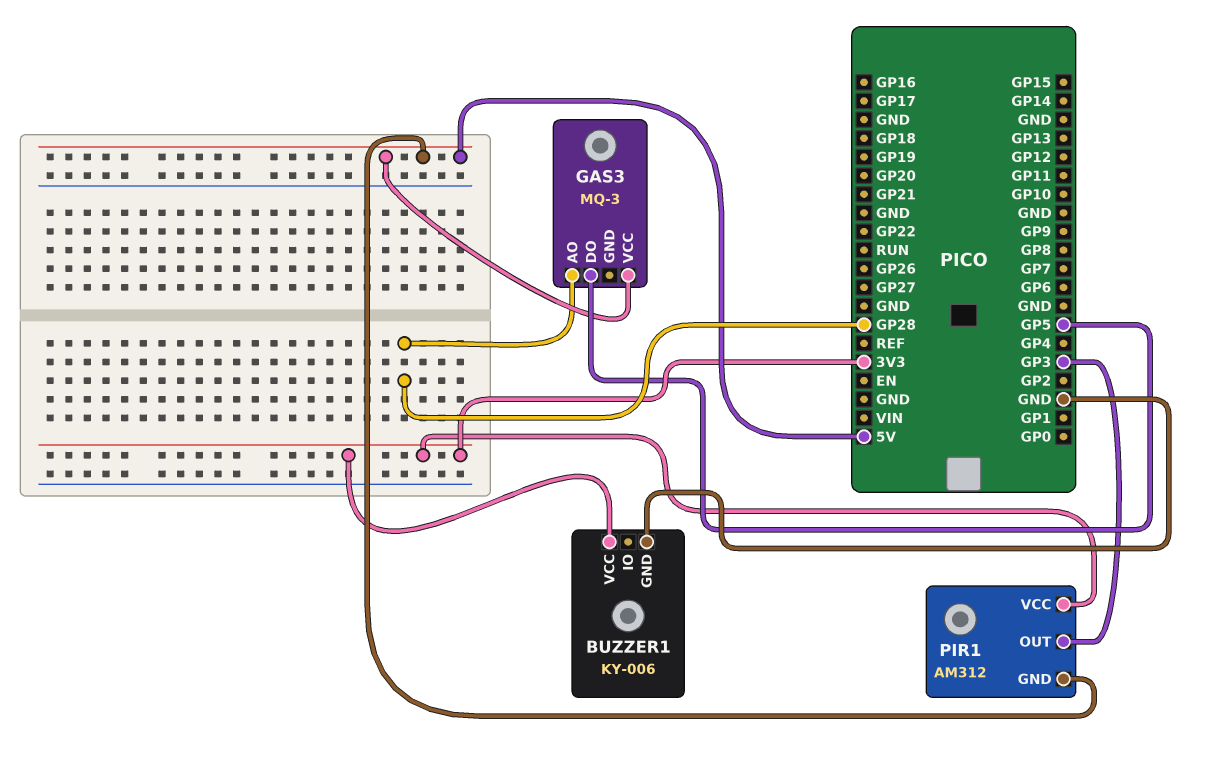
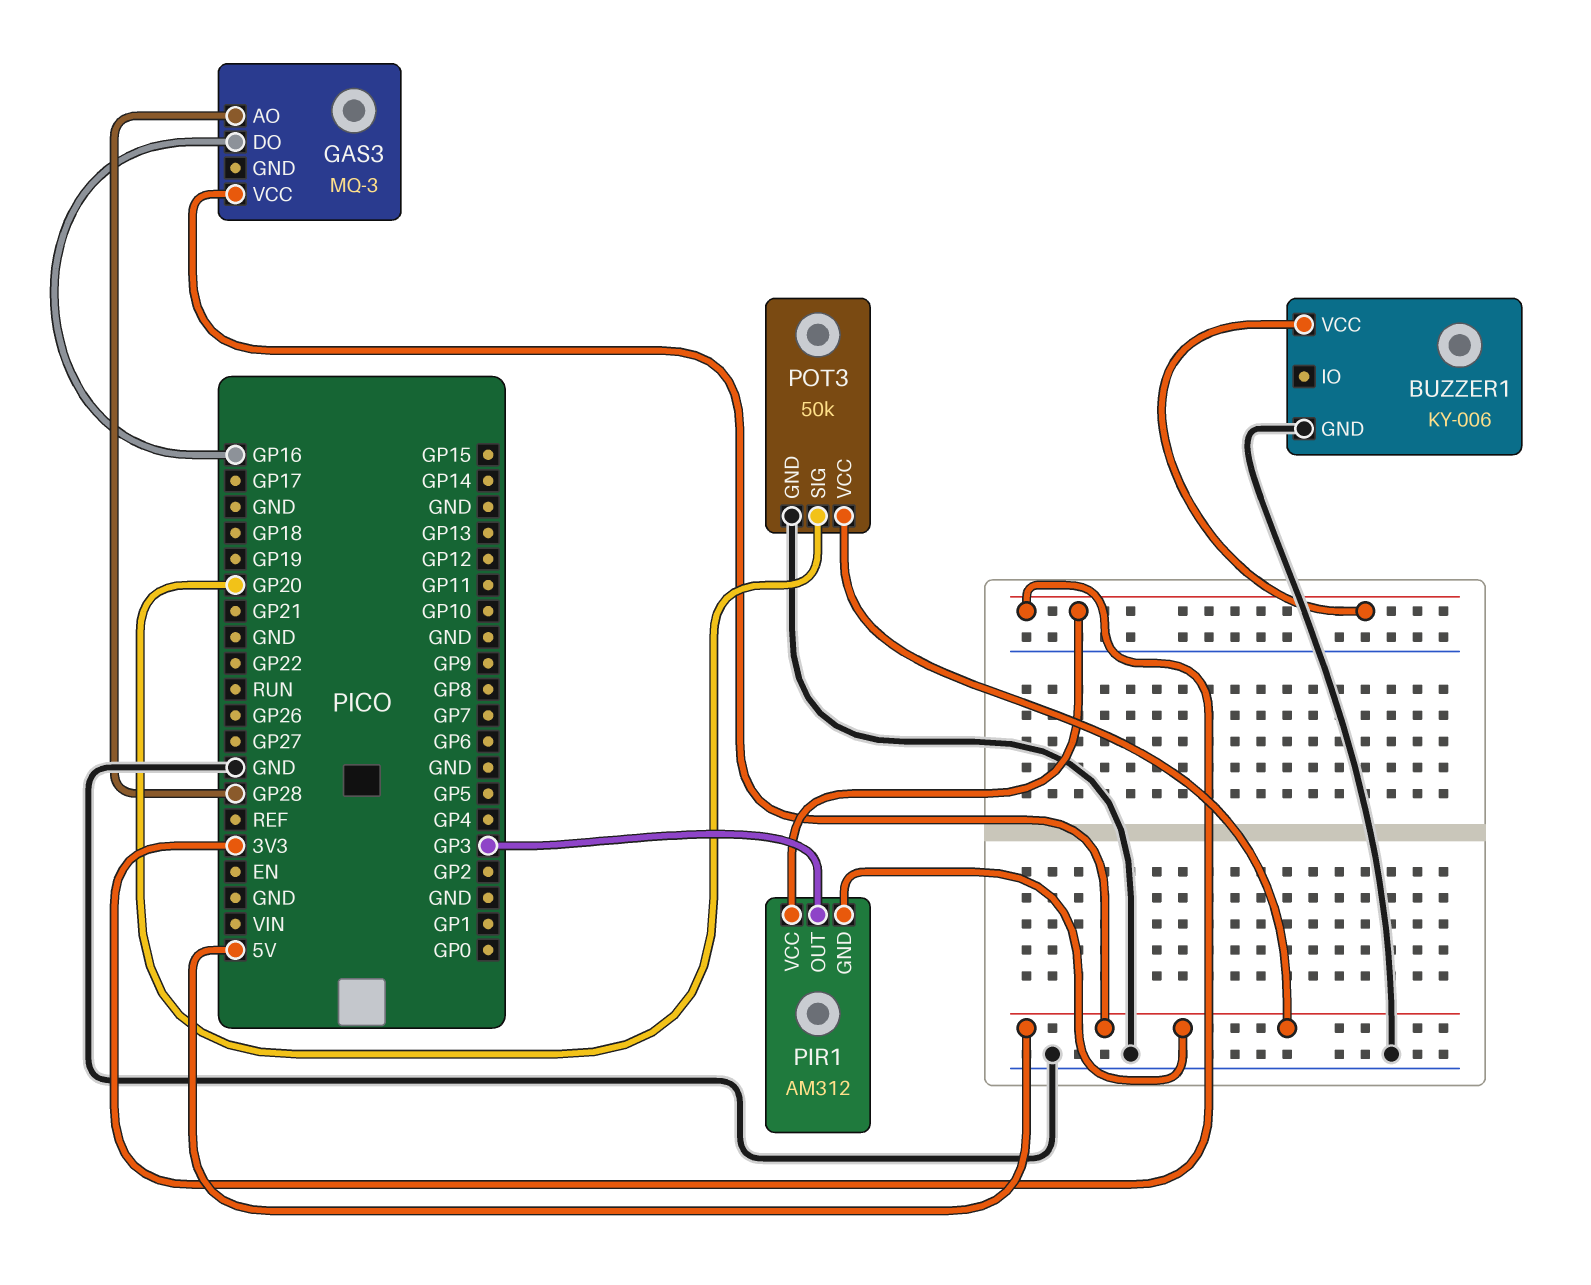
GAS3 pin DO: GP5 -> GP16
POT3: none -> 50k
POT3 pin GND: none -> GND
POT3 pin SIG: none -> GP20
POT3 pin VCC: none -> 5V

